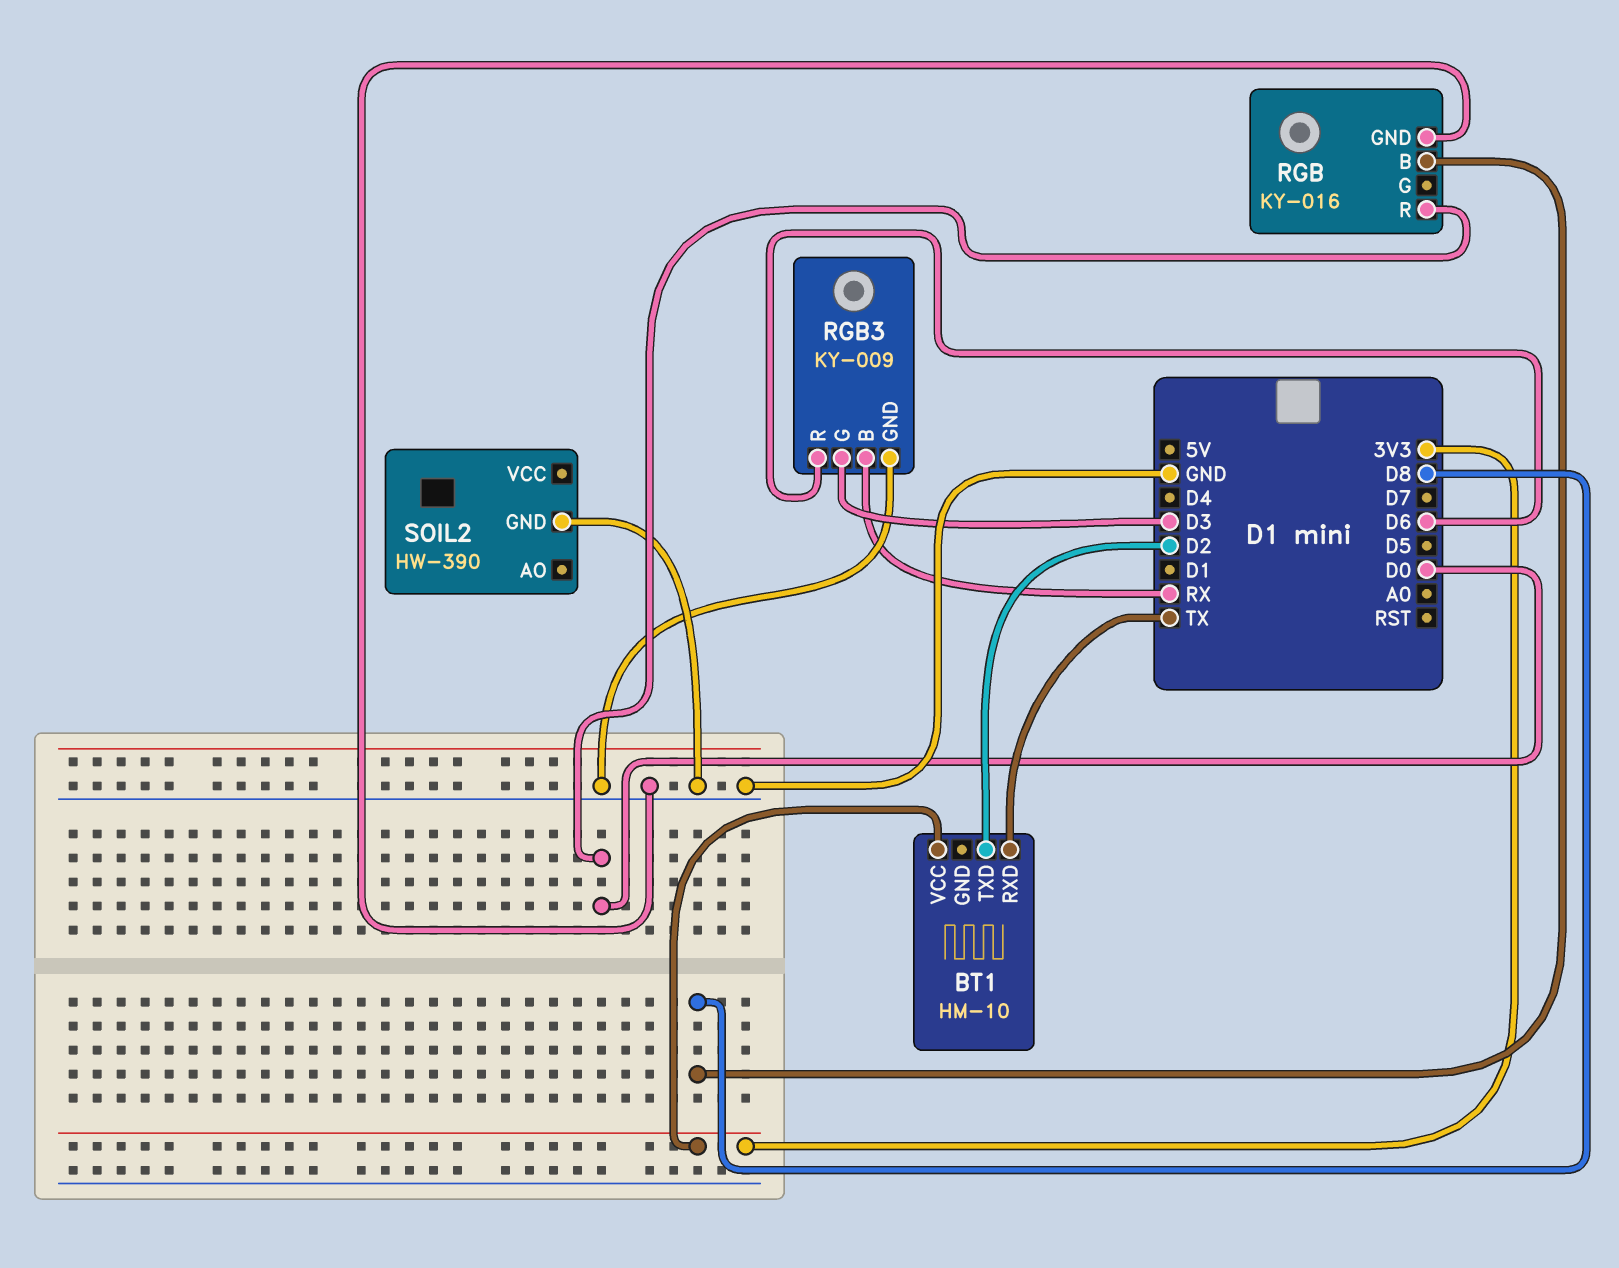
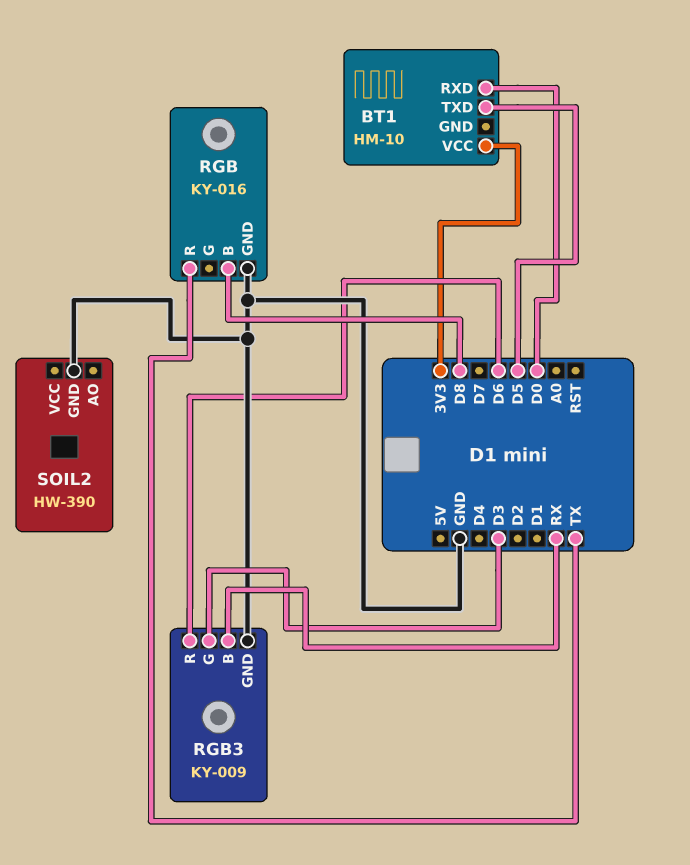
BT1 pin RXD: TX -> D0
BT1 pin TXD: D2 -> D5
RGB pin R: D0 -> TX

